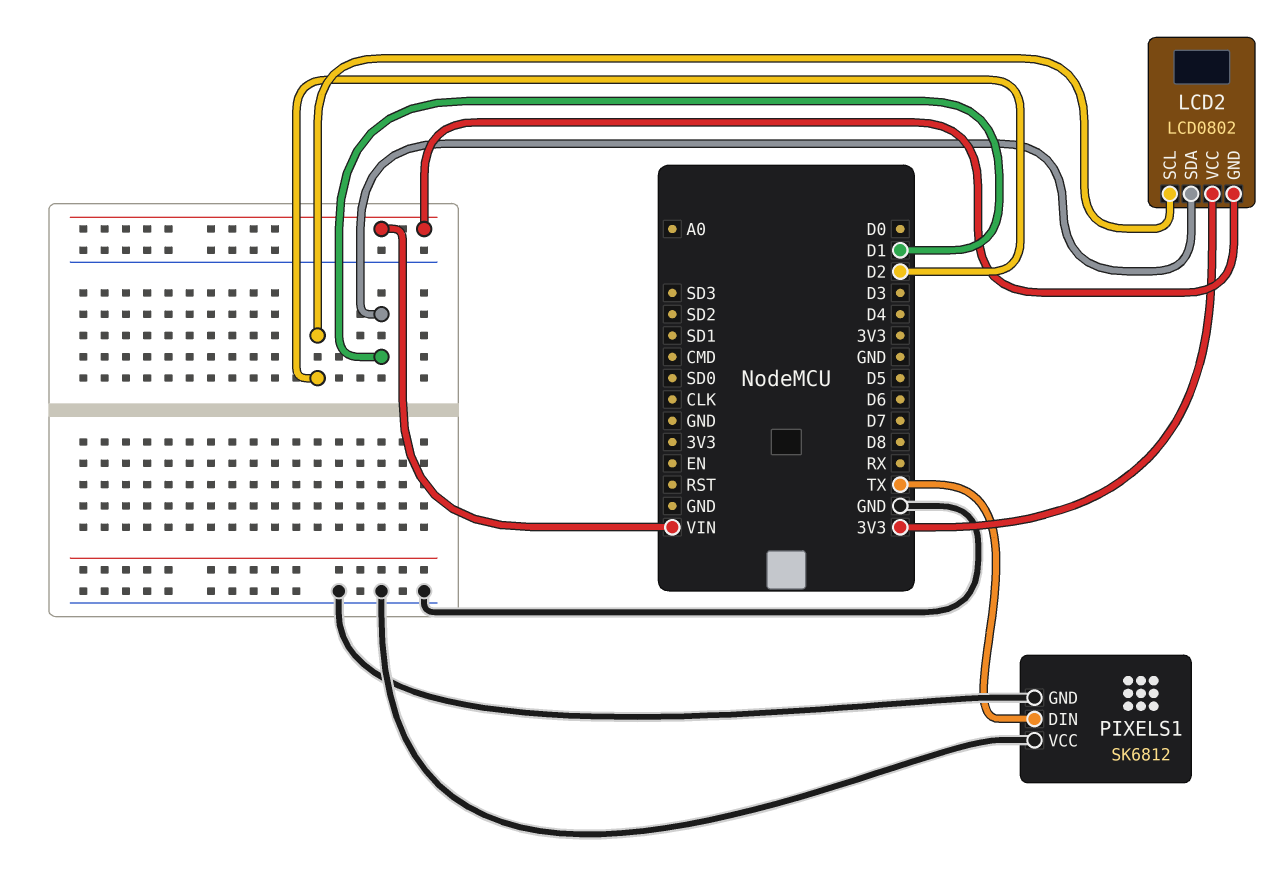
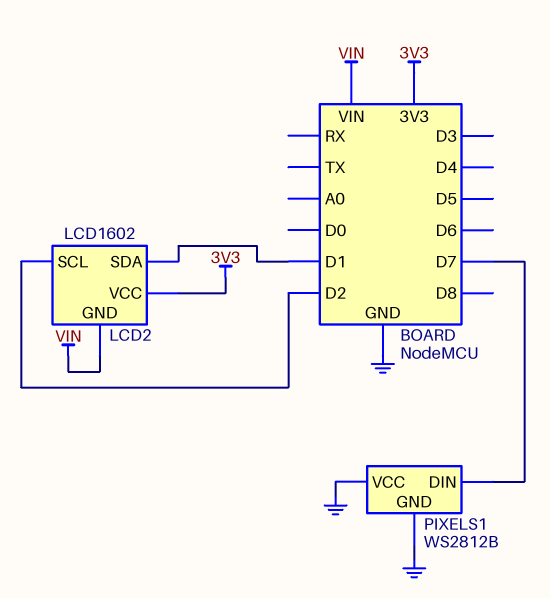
LCD2: LCD0802 -> LCD1602
PIXELS1: SK6812 -> WS2812B
PIXELS1 pin DIN: TX -> D7

